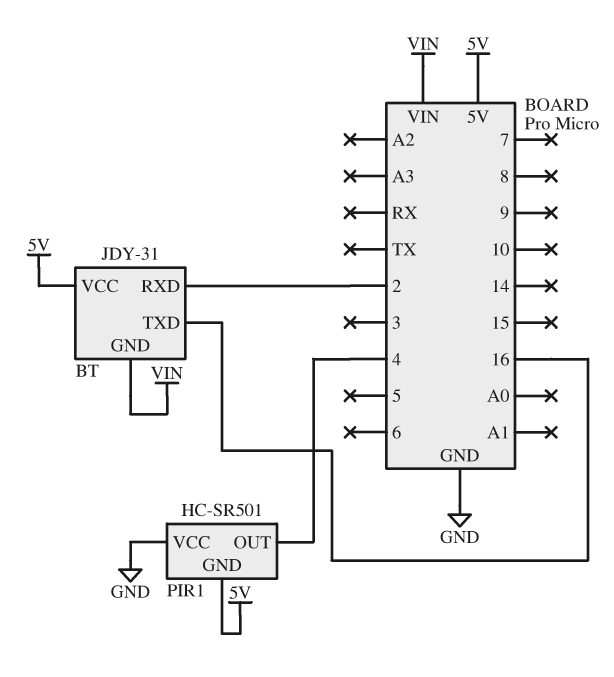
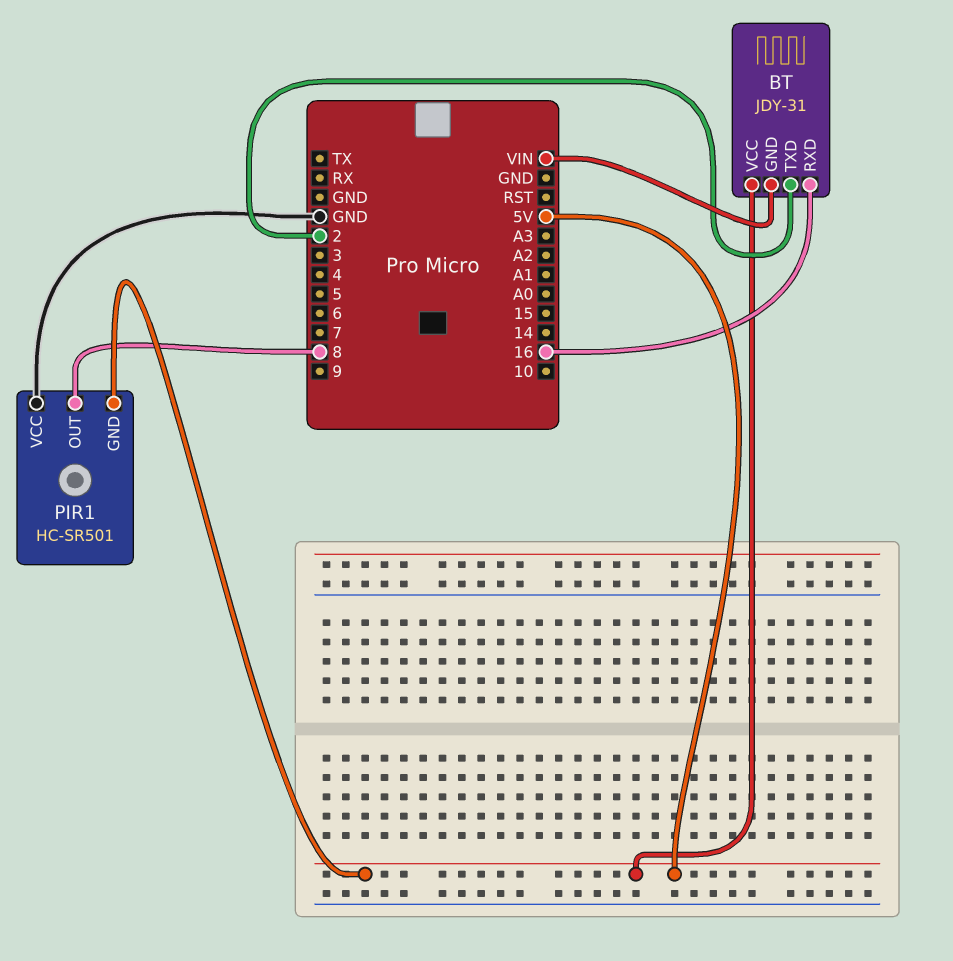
BT pin RXD: 2 -> 16
BT pin TXD: 16 -> 2
PIR1 pin OUT: 4 -> 8

